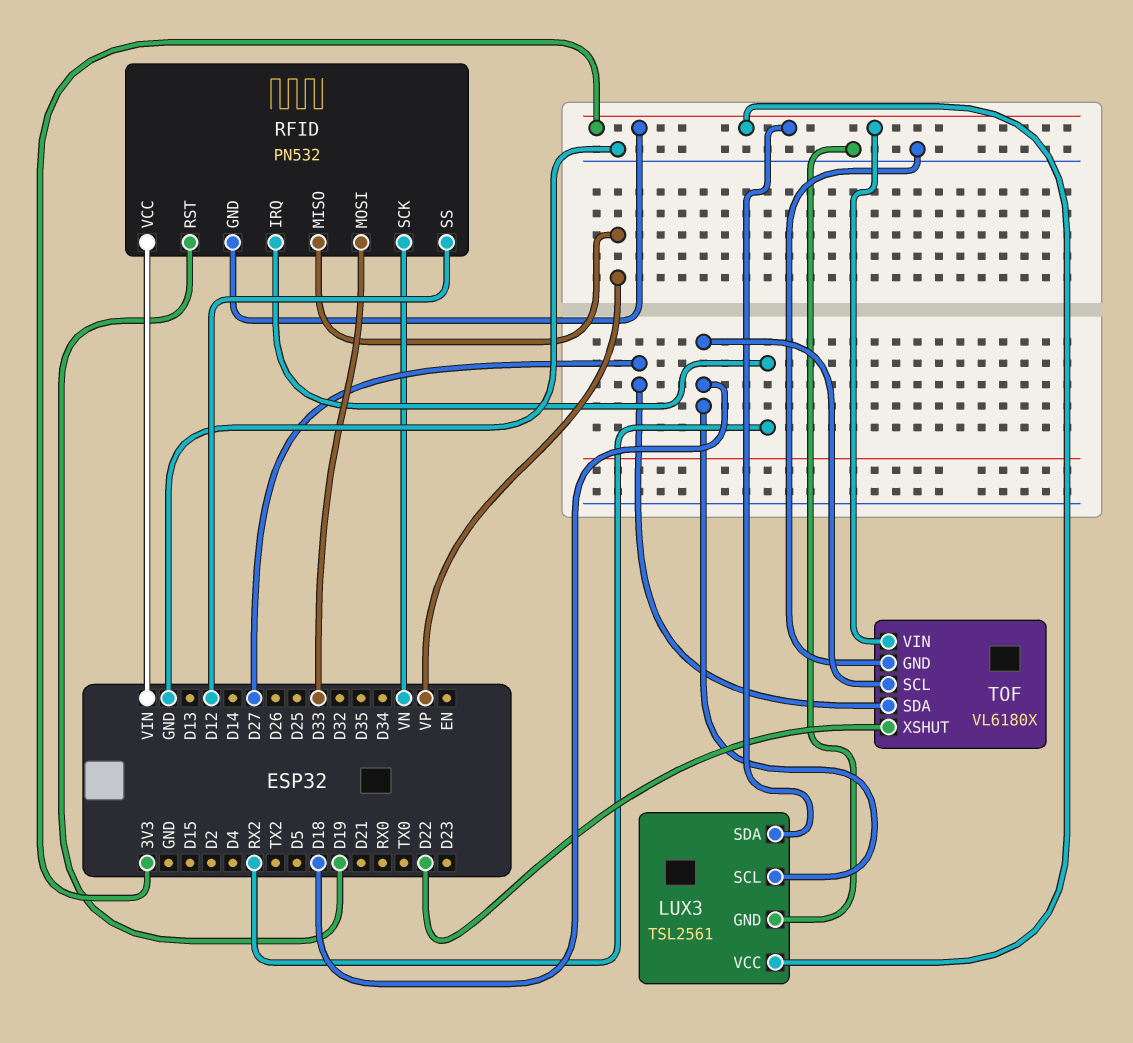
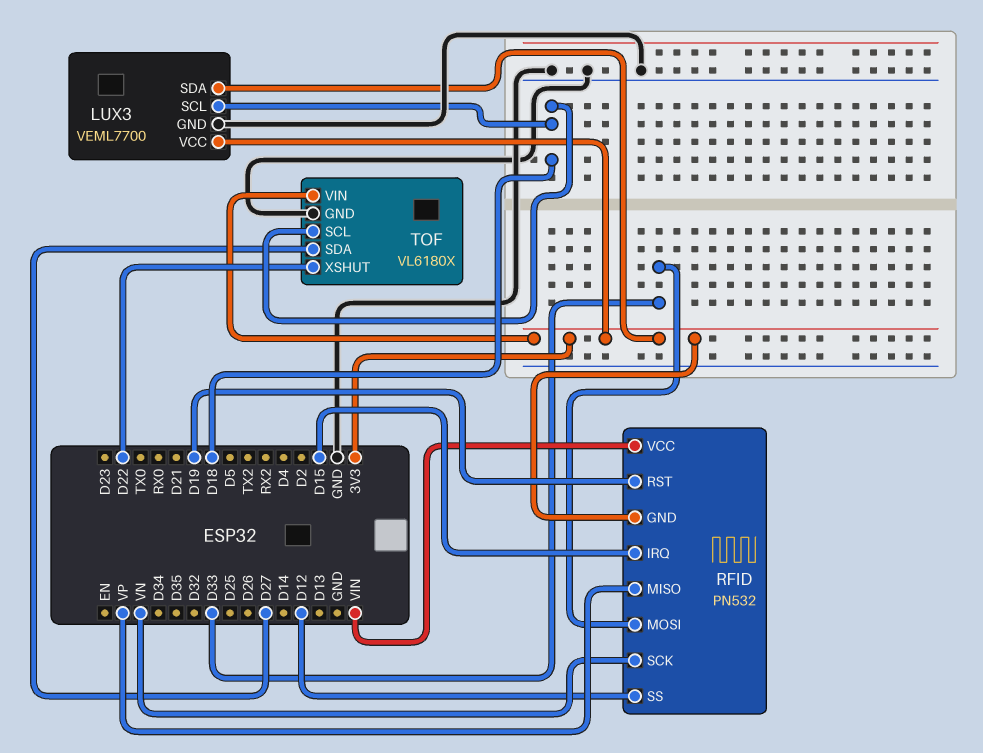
LUX3: TSL2561 -> VEML7700
RFID pin IRQ: RX2 -> D15

